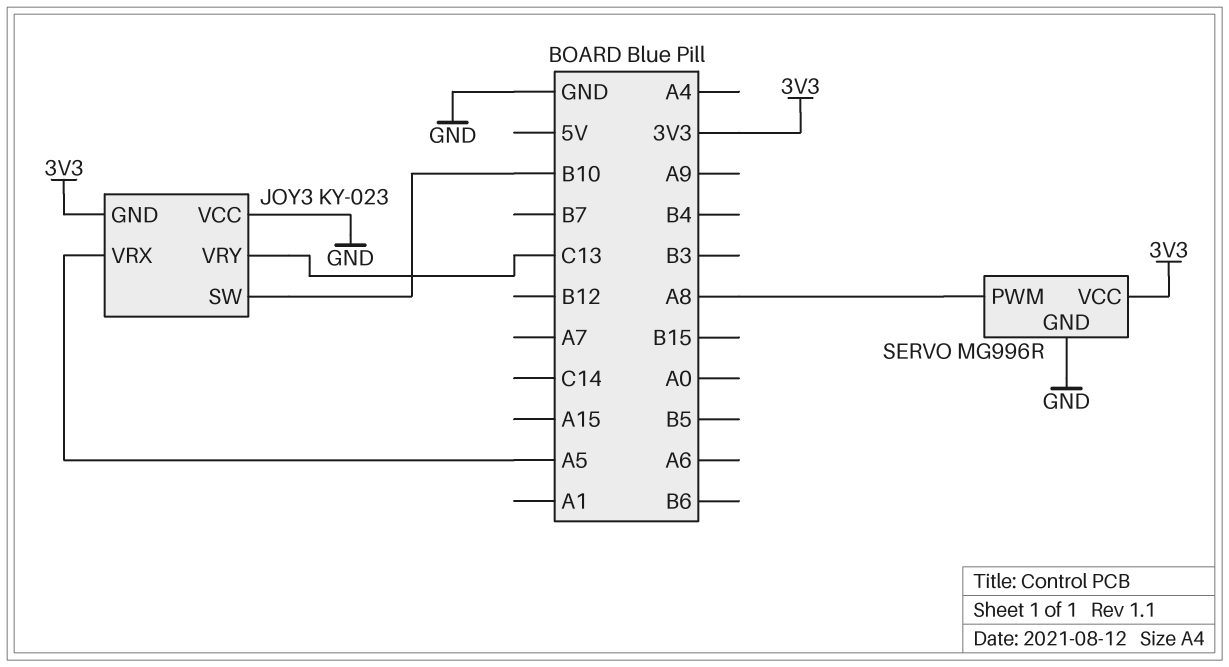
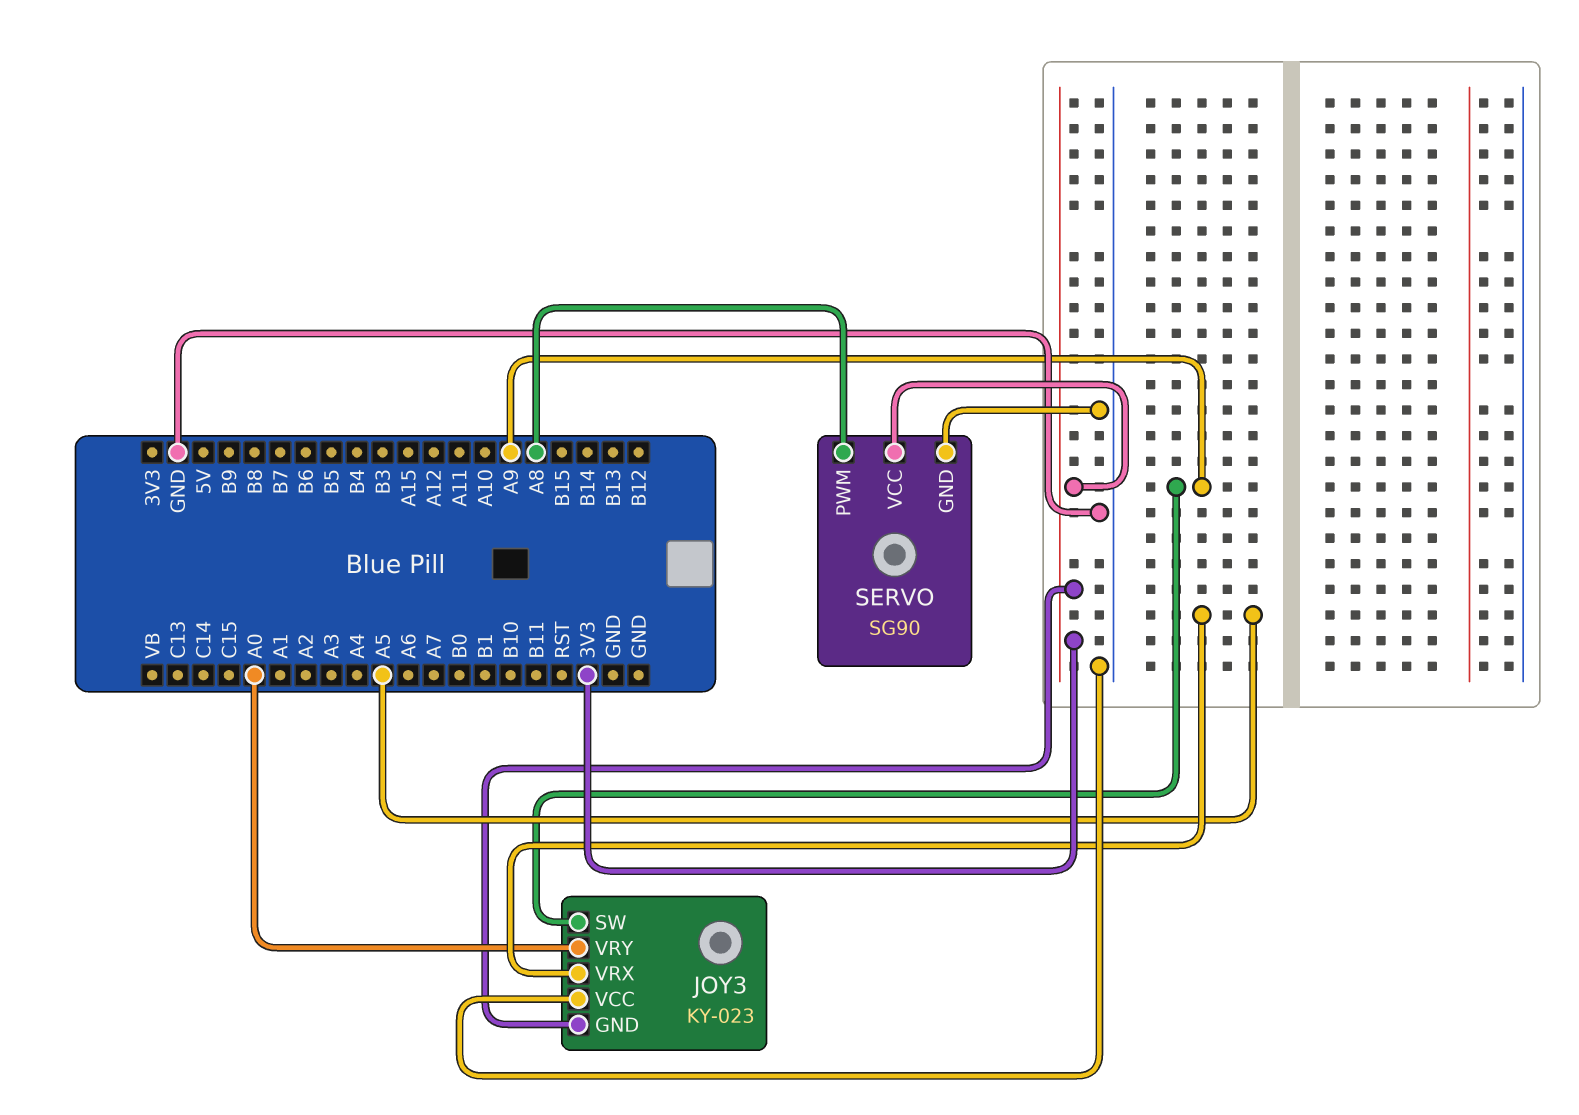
JOY3 pin SW: B10 -> A9
JOY3 pin VRY: C13 -> A0
SERVO: MG996R -> SG90

